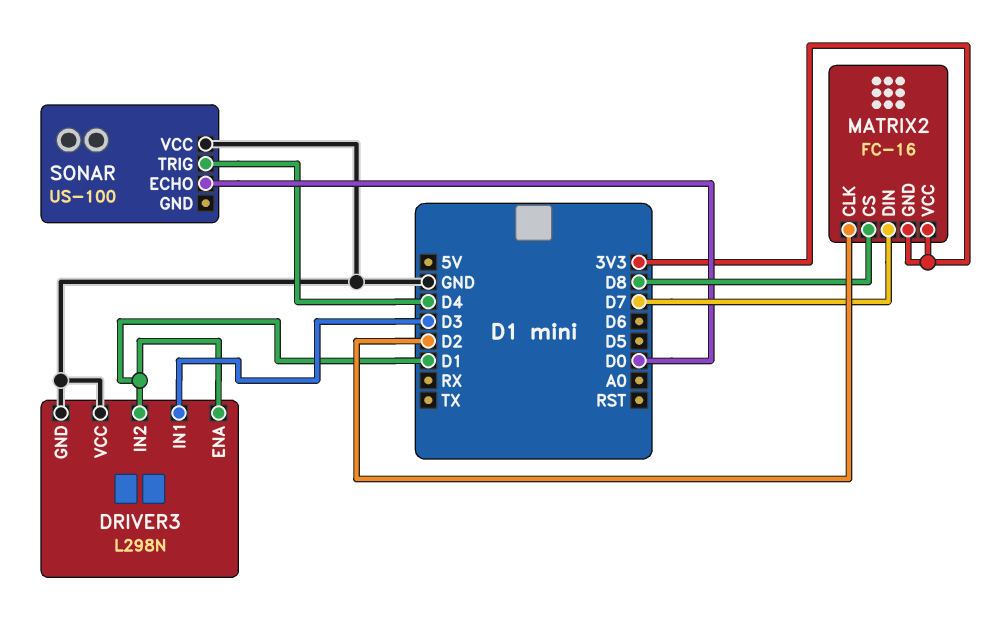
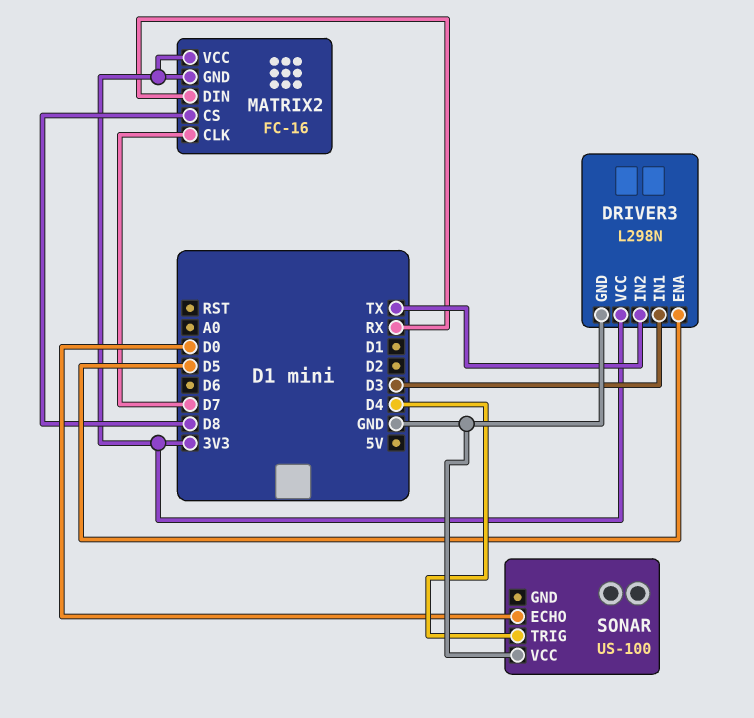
DRIVER3 pin ENA: D1 -> D5
DRIVER3 pin IN2: D1 -> TX
DRIVER3 pin VCC: GND -> 3V3
MATRIX2 pin CLK: D2 -> D7
MATRIX2 pin DIN: D7 -> RX

